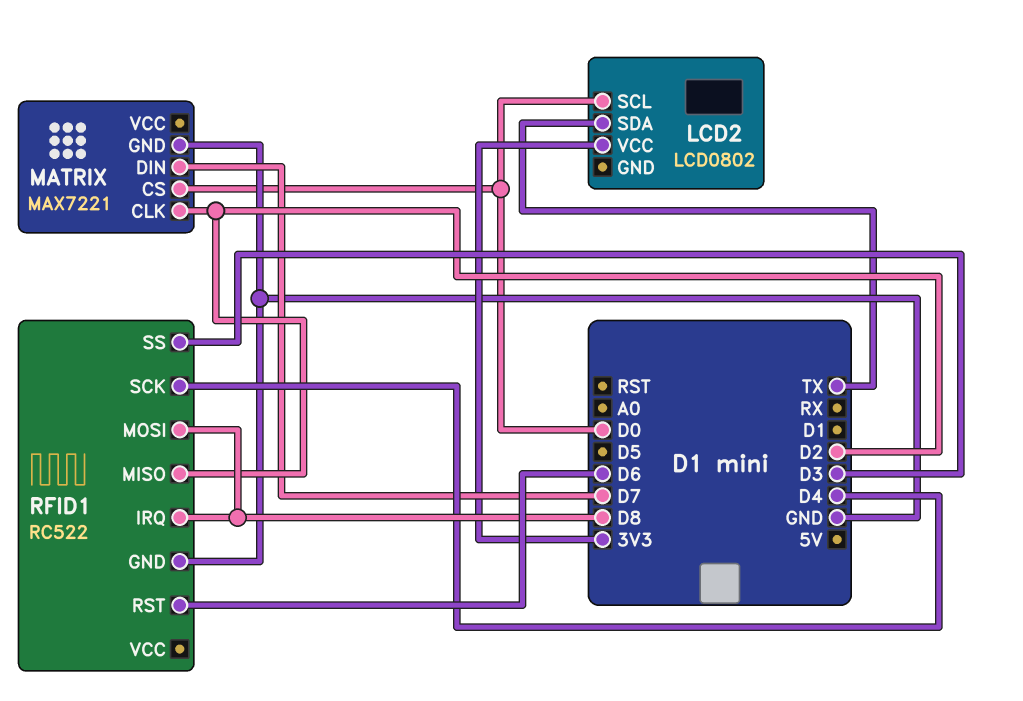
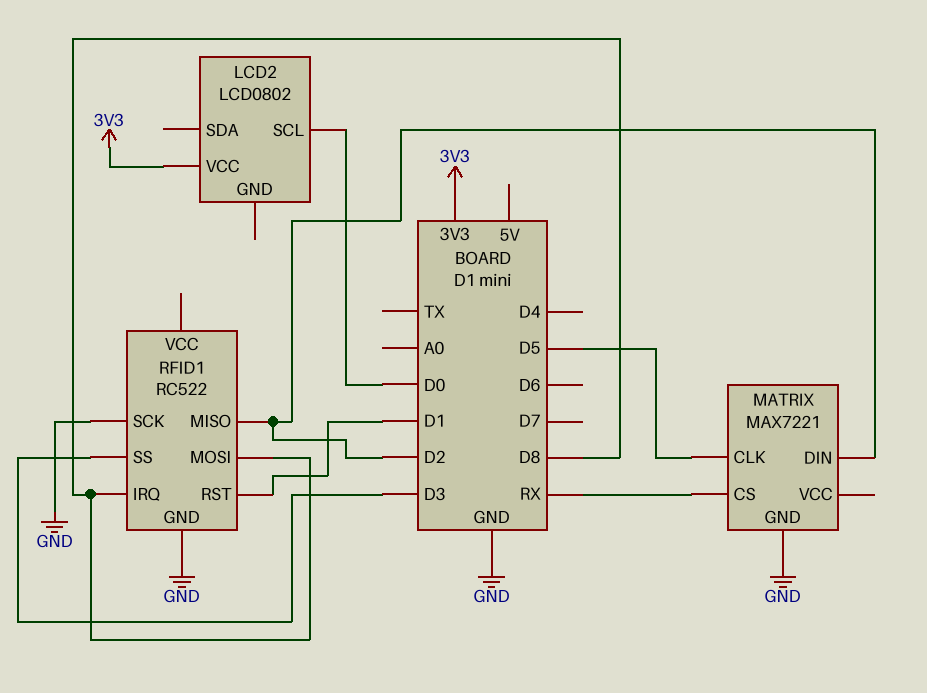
LCD2 pin SDA: TX -> none
MATRIX pin CLK: D2 -> D5
MATRIX pin CS: D0 -> RX
MATRIX pin DIN: D7 -> D2
RFID1 pin RST: D6 -> D1
RFID1 pin SCK: D4 -> GND

